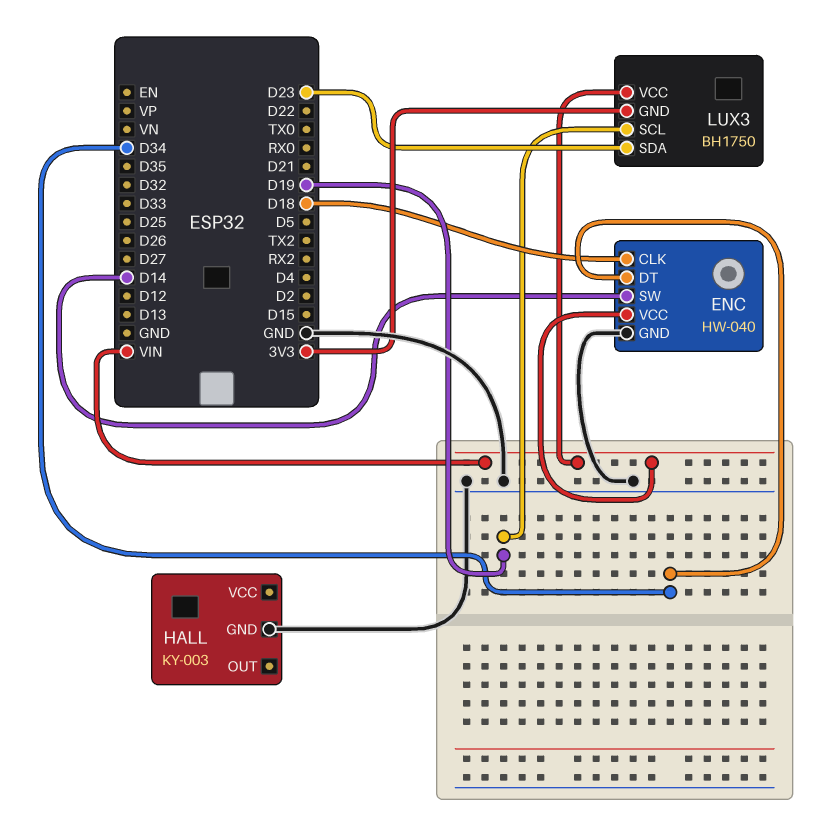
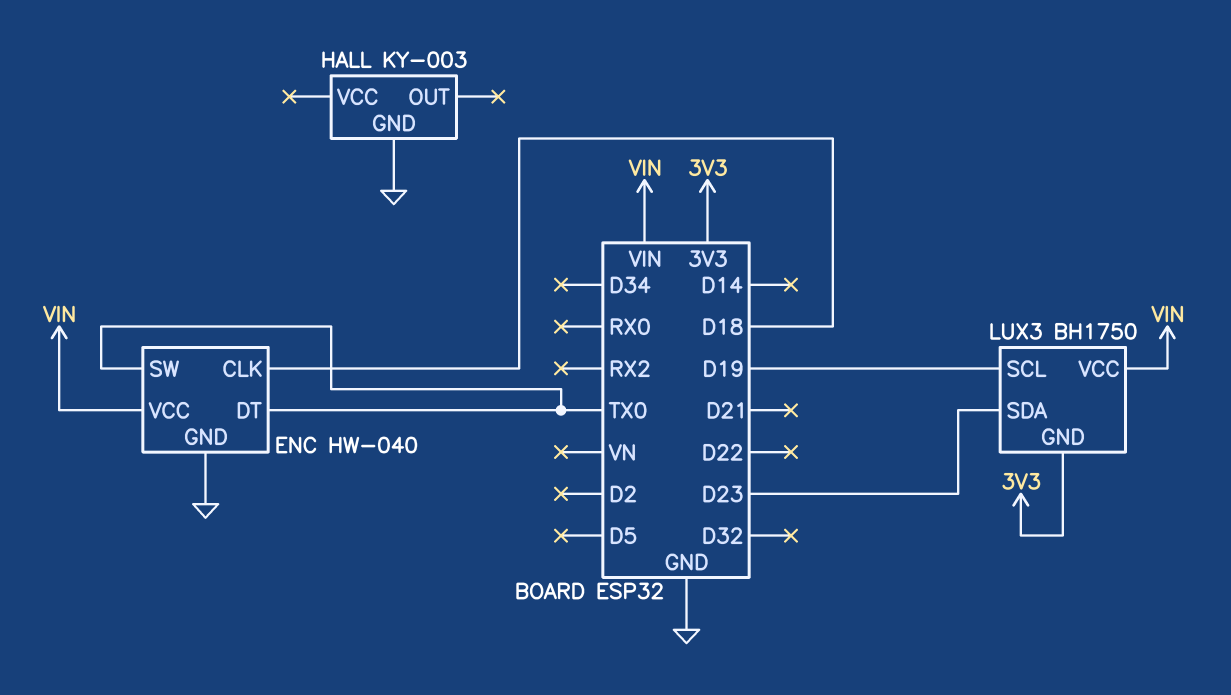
ENC pin DT: D34 -> TX0
ENC pin SW: D14 -> TX0

